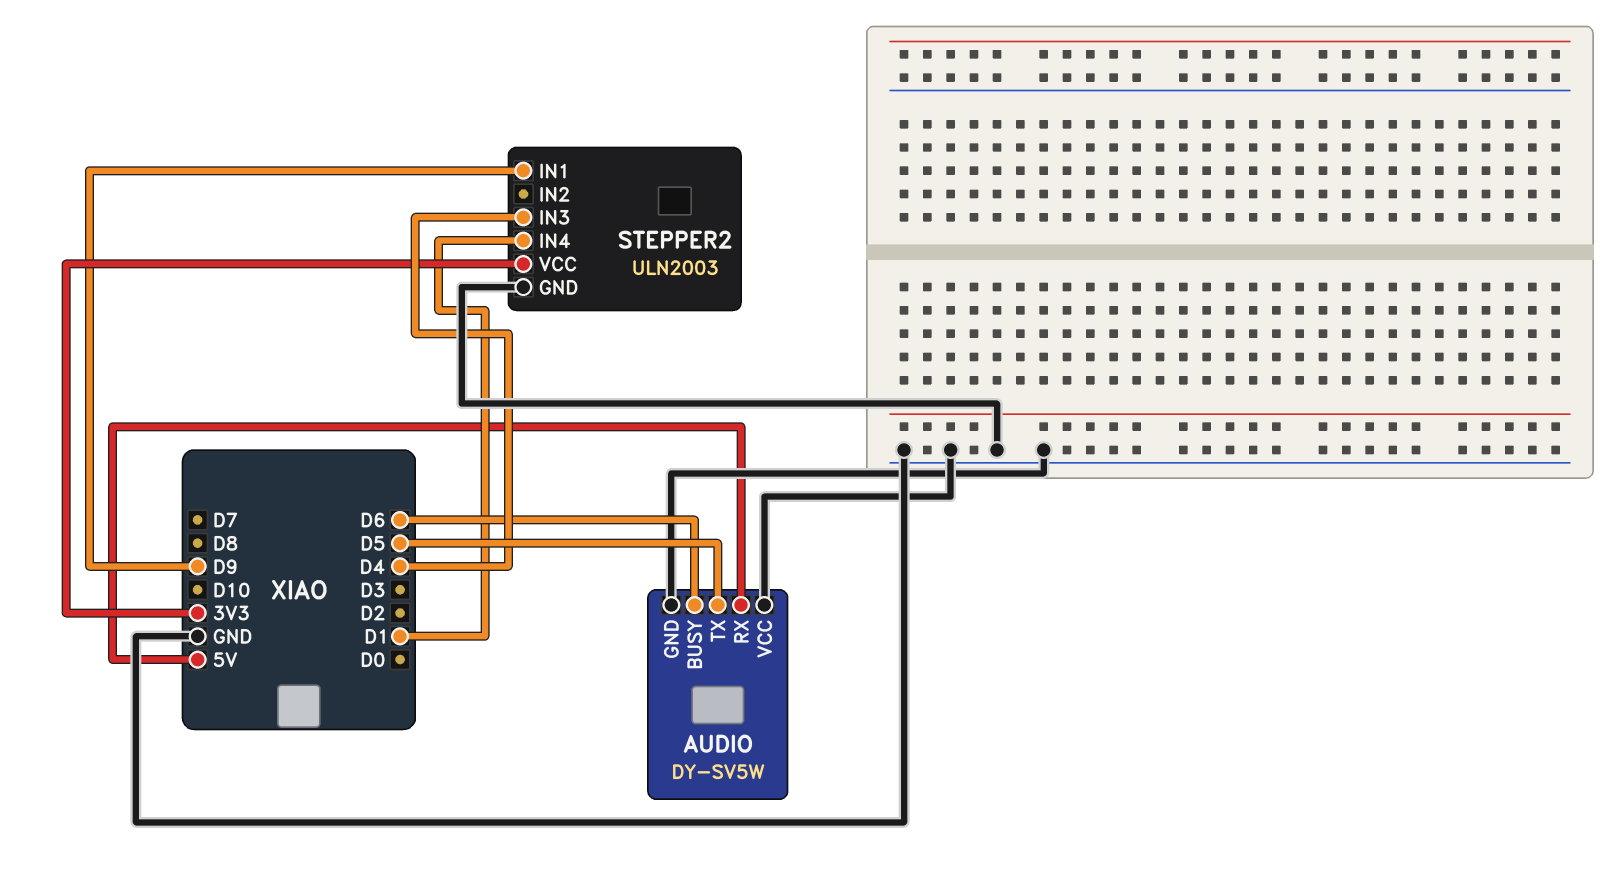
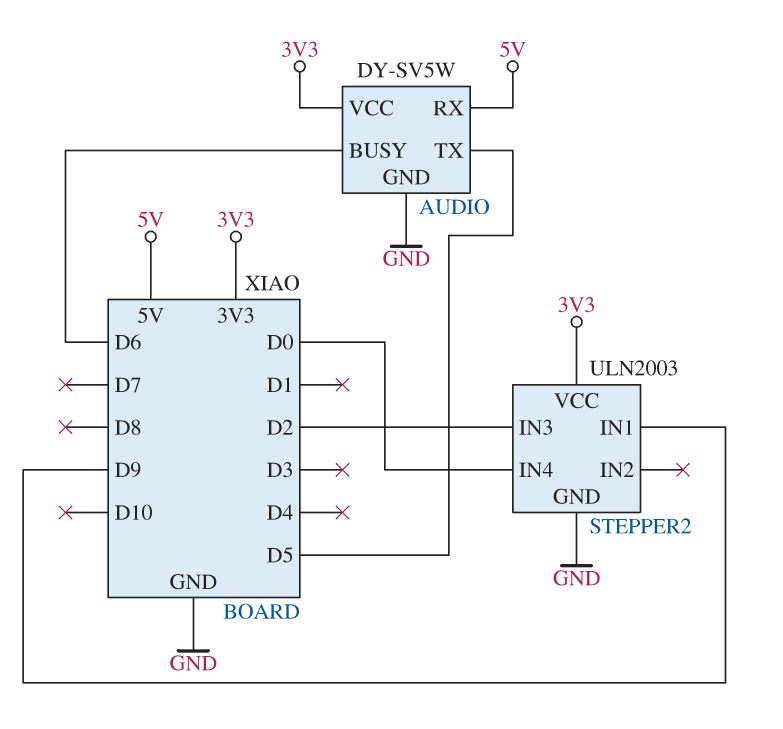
AUDIO pin VCC: GND -> 3V3
STEPPER2 pin IN3: D4 -> D2
STEPPER2 pin IN4: D1 -> D0

